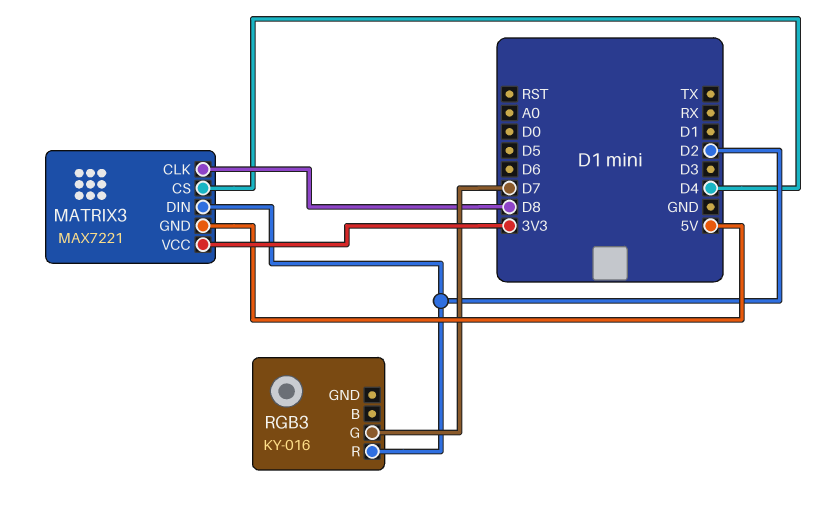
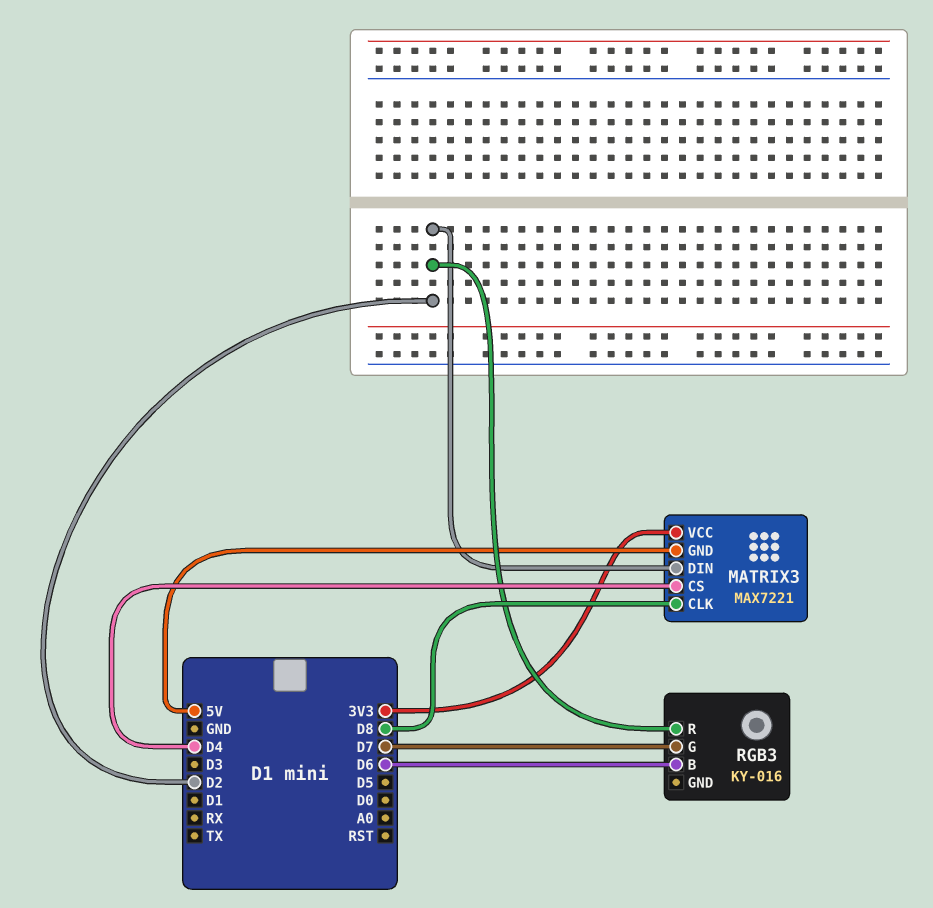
RGB3 pin B: none -> D6

